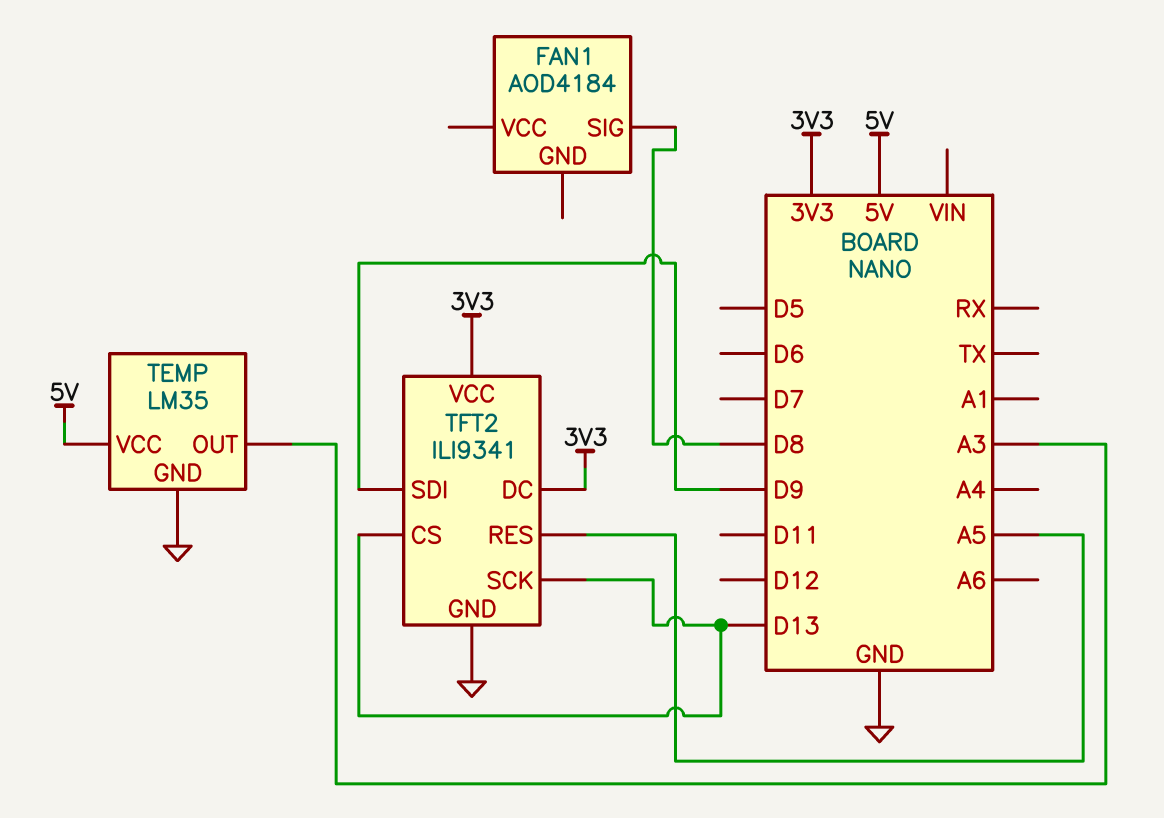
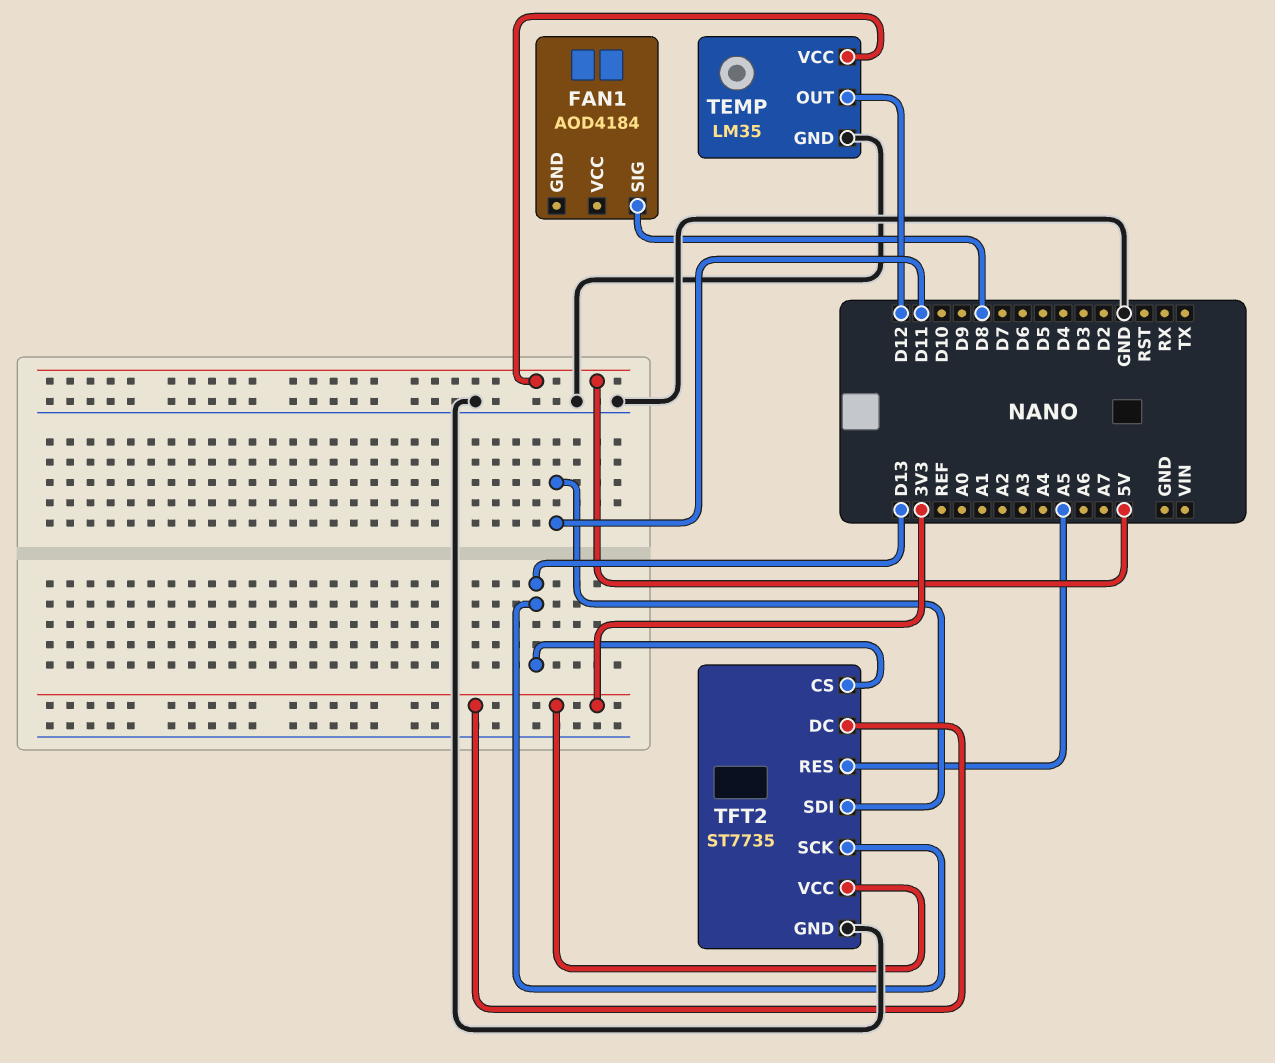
TEMP pin OUT: A3 -> D12
TFT2: ILI9341 -> ST7735
TFT2 pin SDI: D9 -> D11

